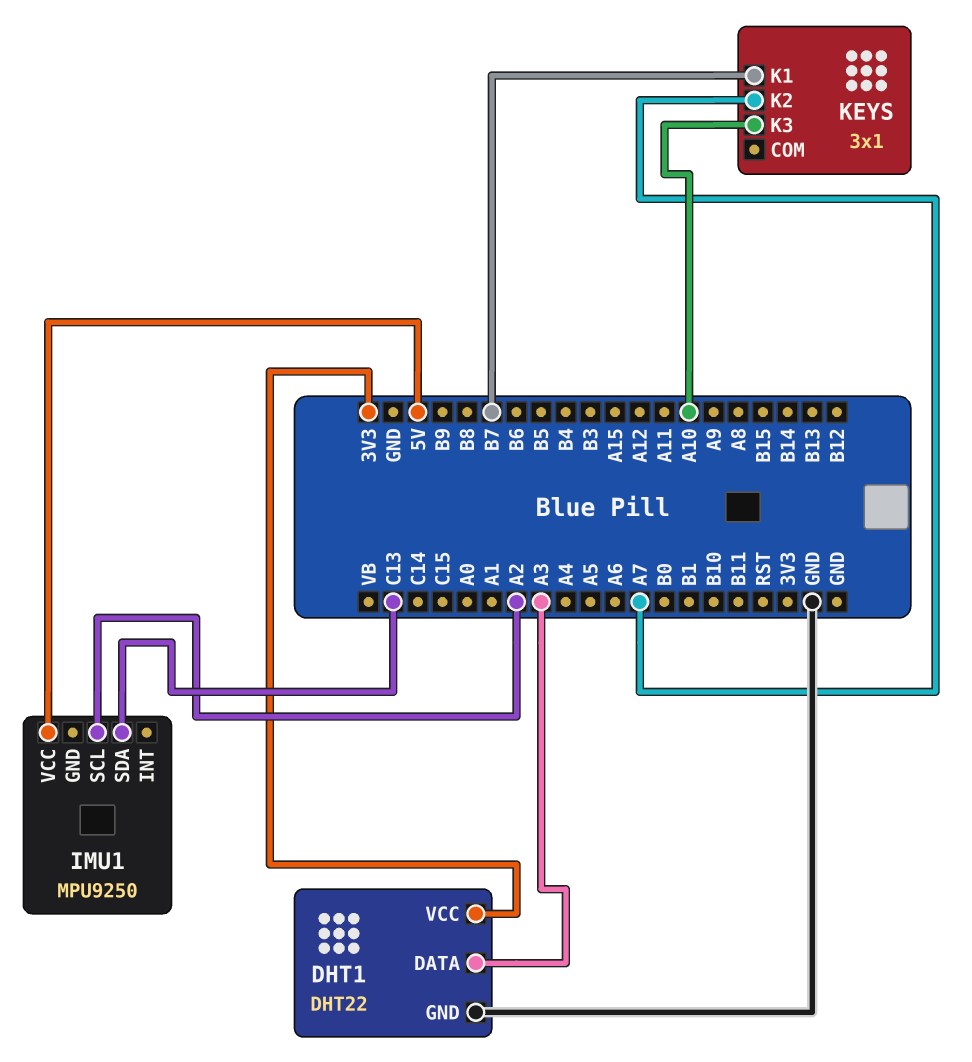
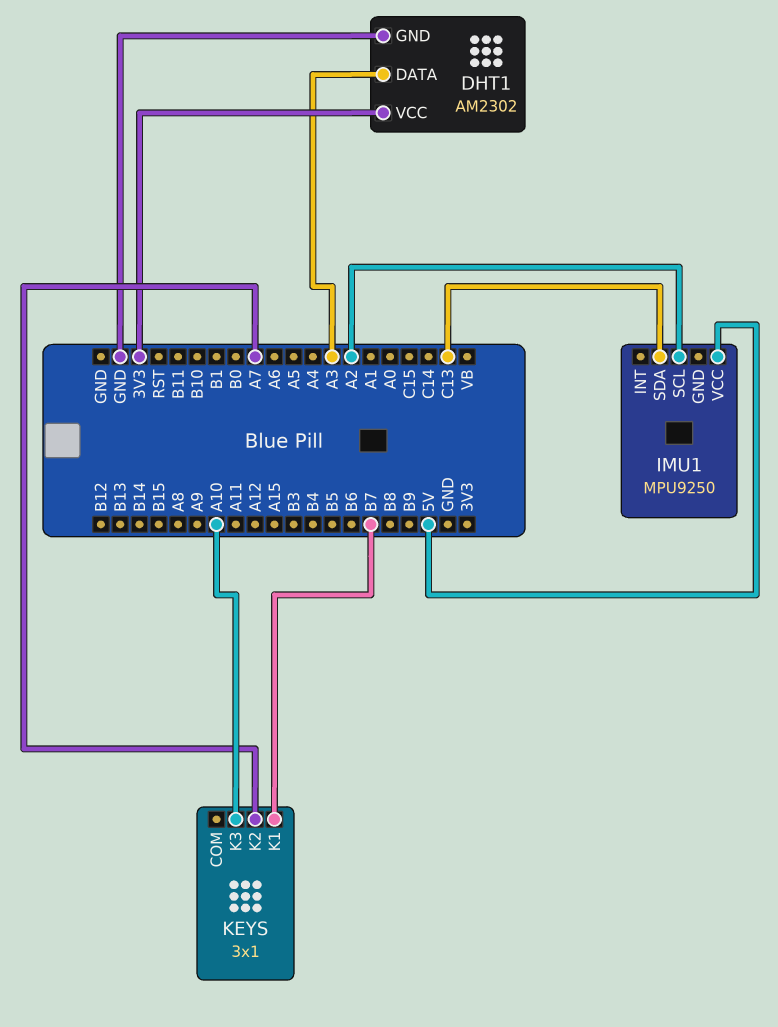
DHT1: DHT22 -> AM2302

